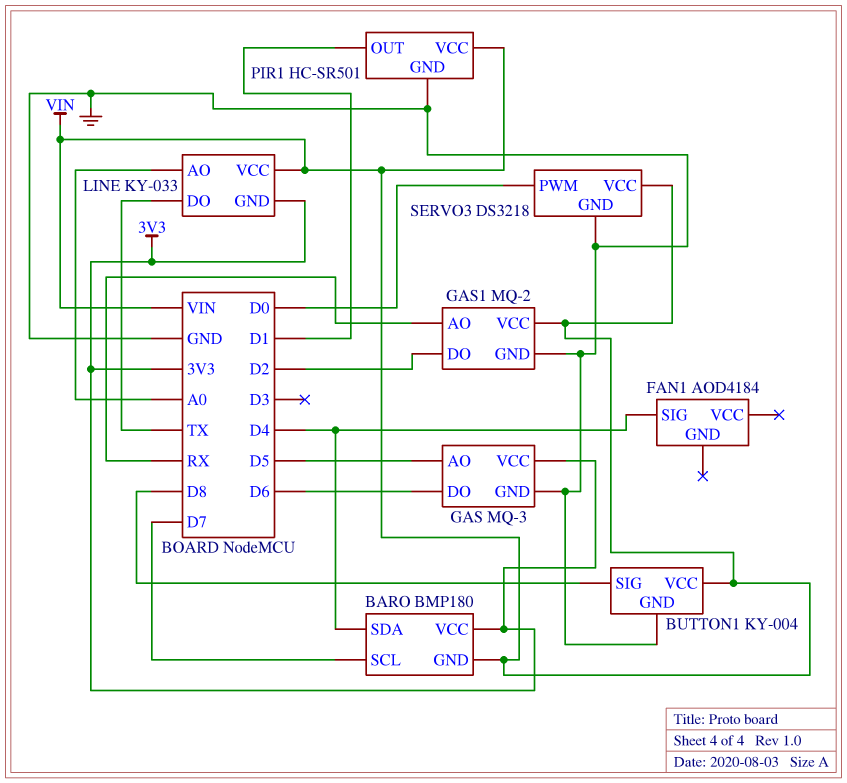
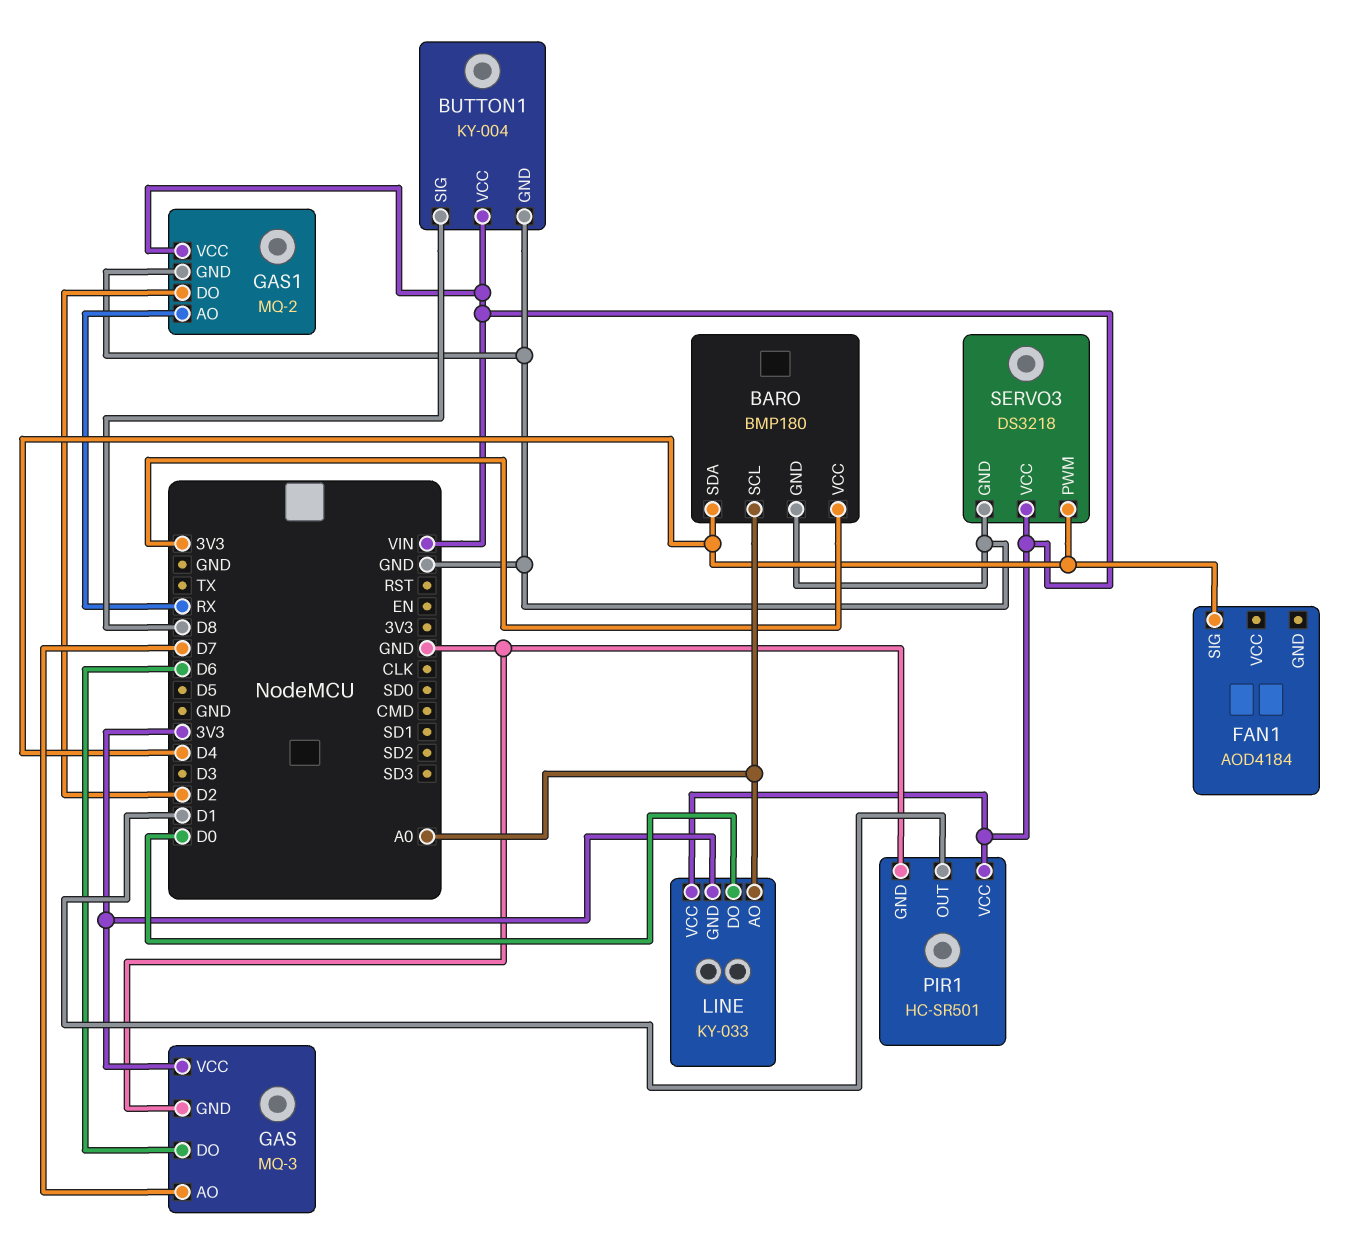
BARO pin GND: VIN -> GND
BARO pin SCL: D7 -> A0
GAS pin AO: D5 -> D7
LINE pin DO: TX -> D0
SERVO3 pin PWM: D0 -> D4

